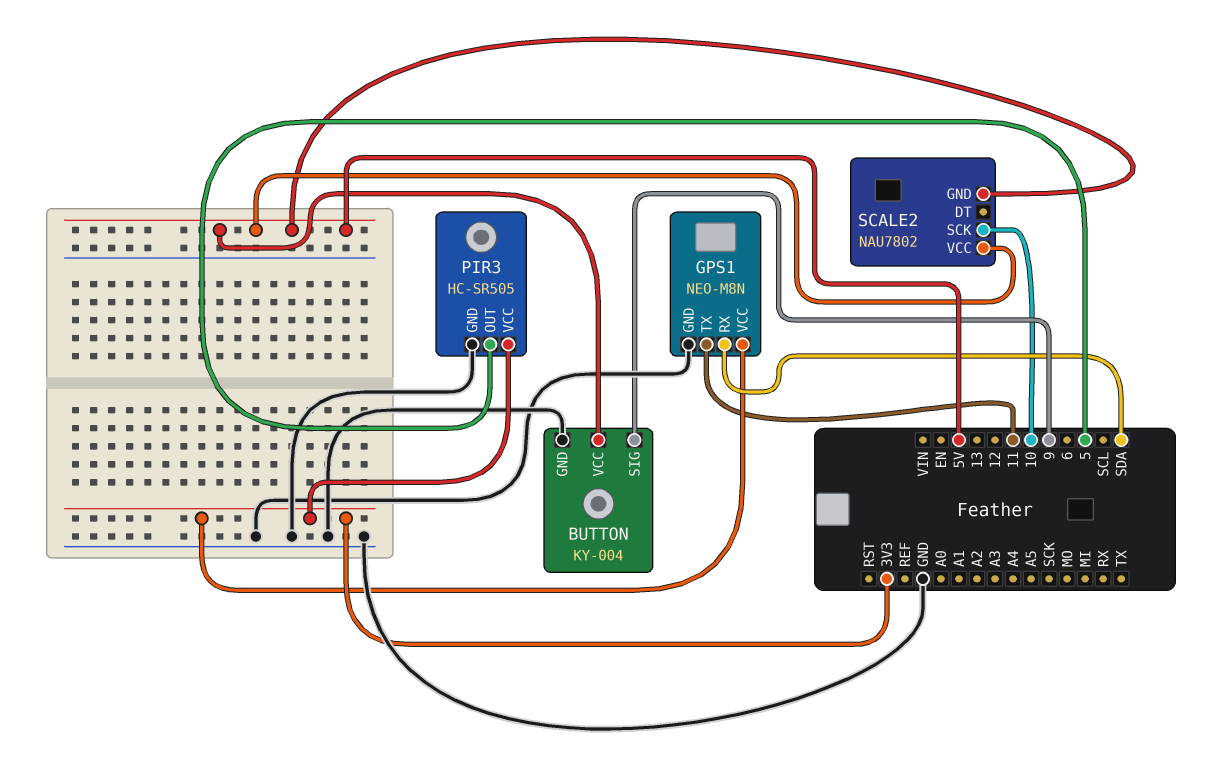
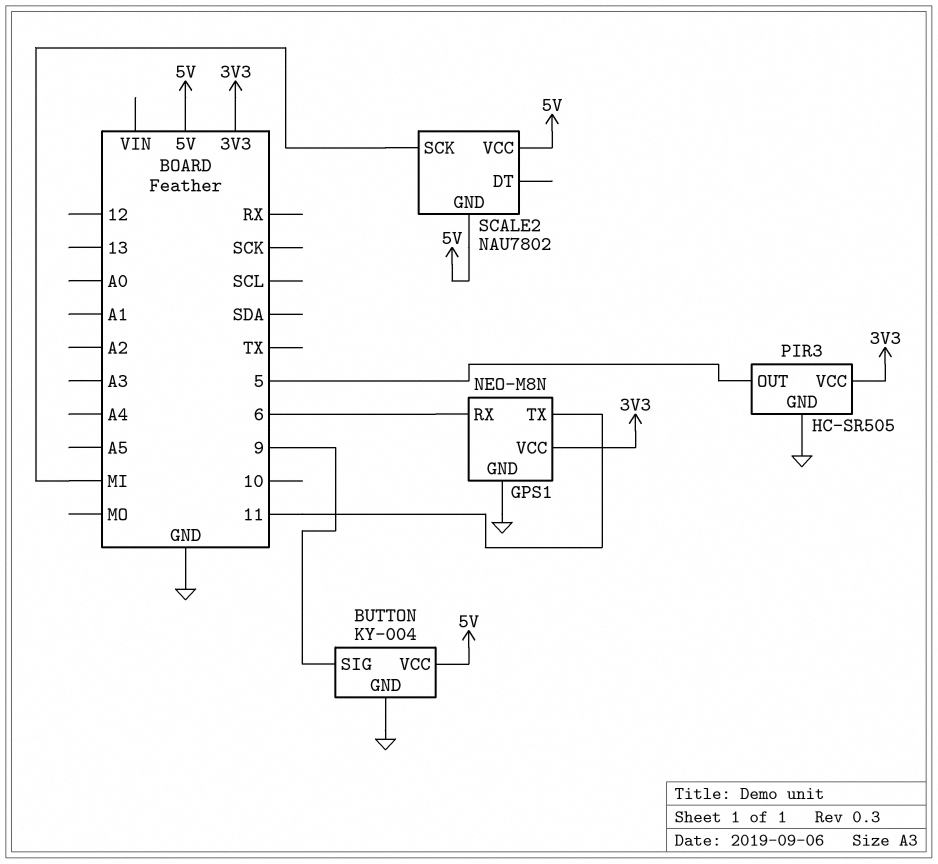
GPS1 pin RX: SDA -> 6
SCALE2 pin SCK: 10 -> MI

